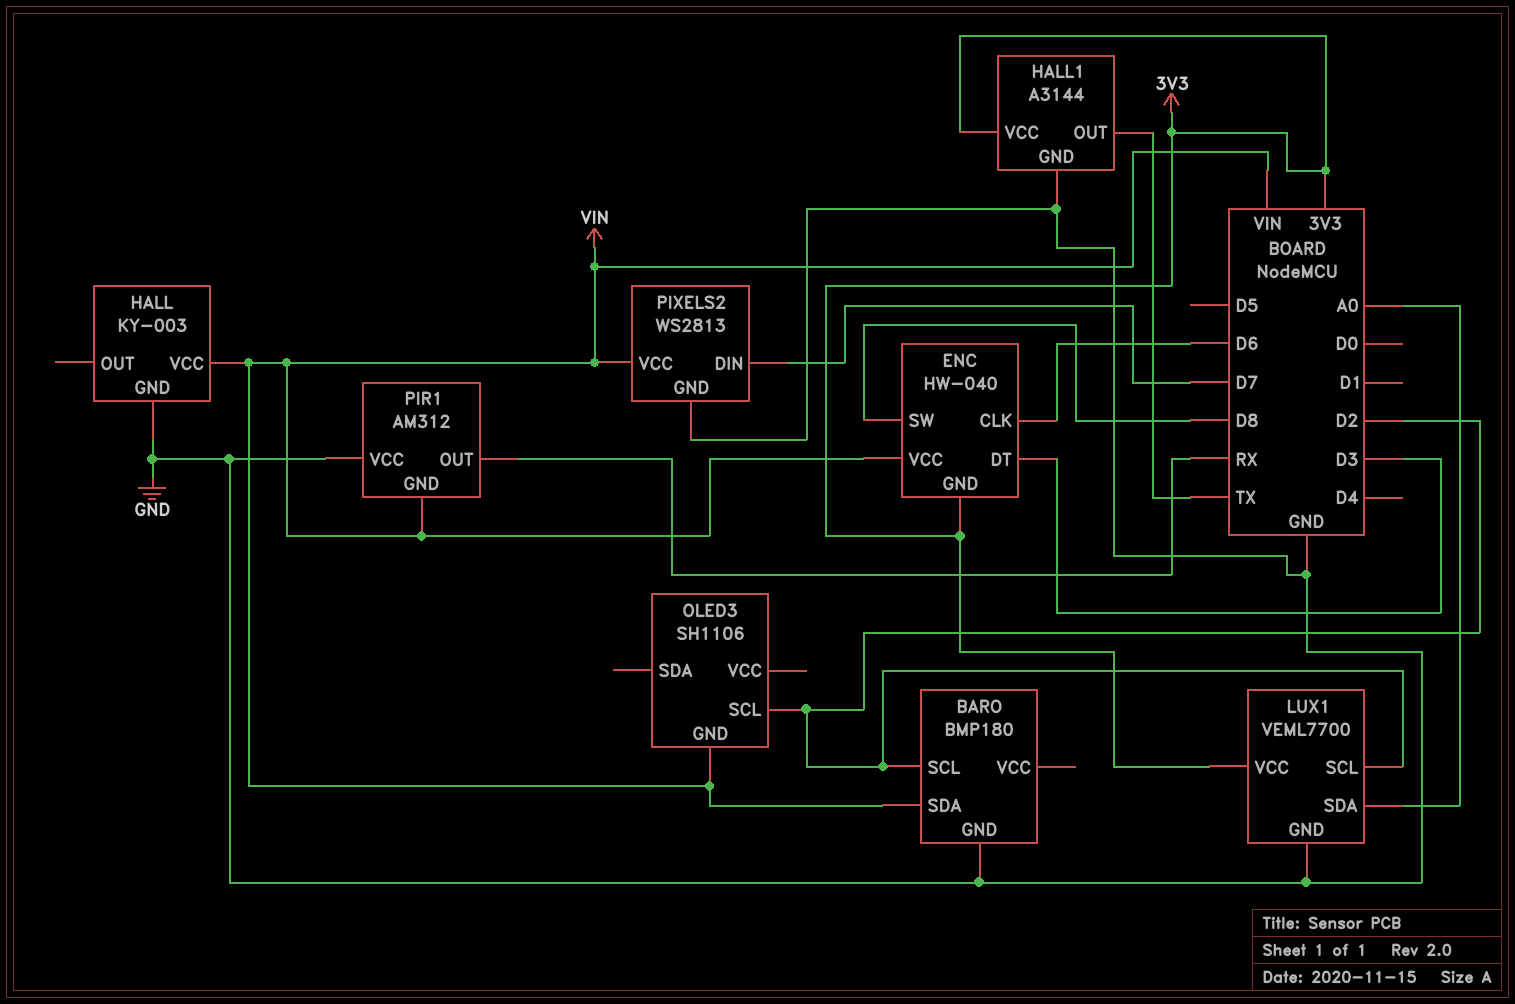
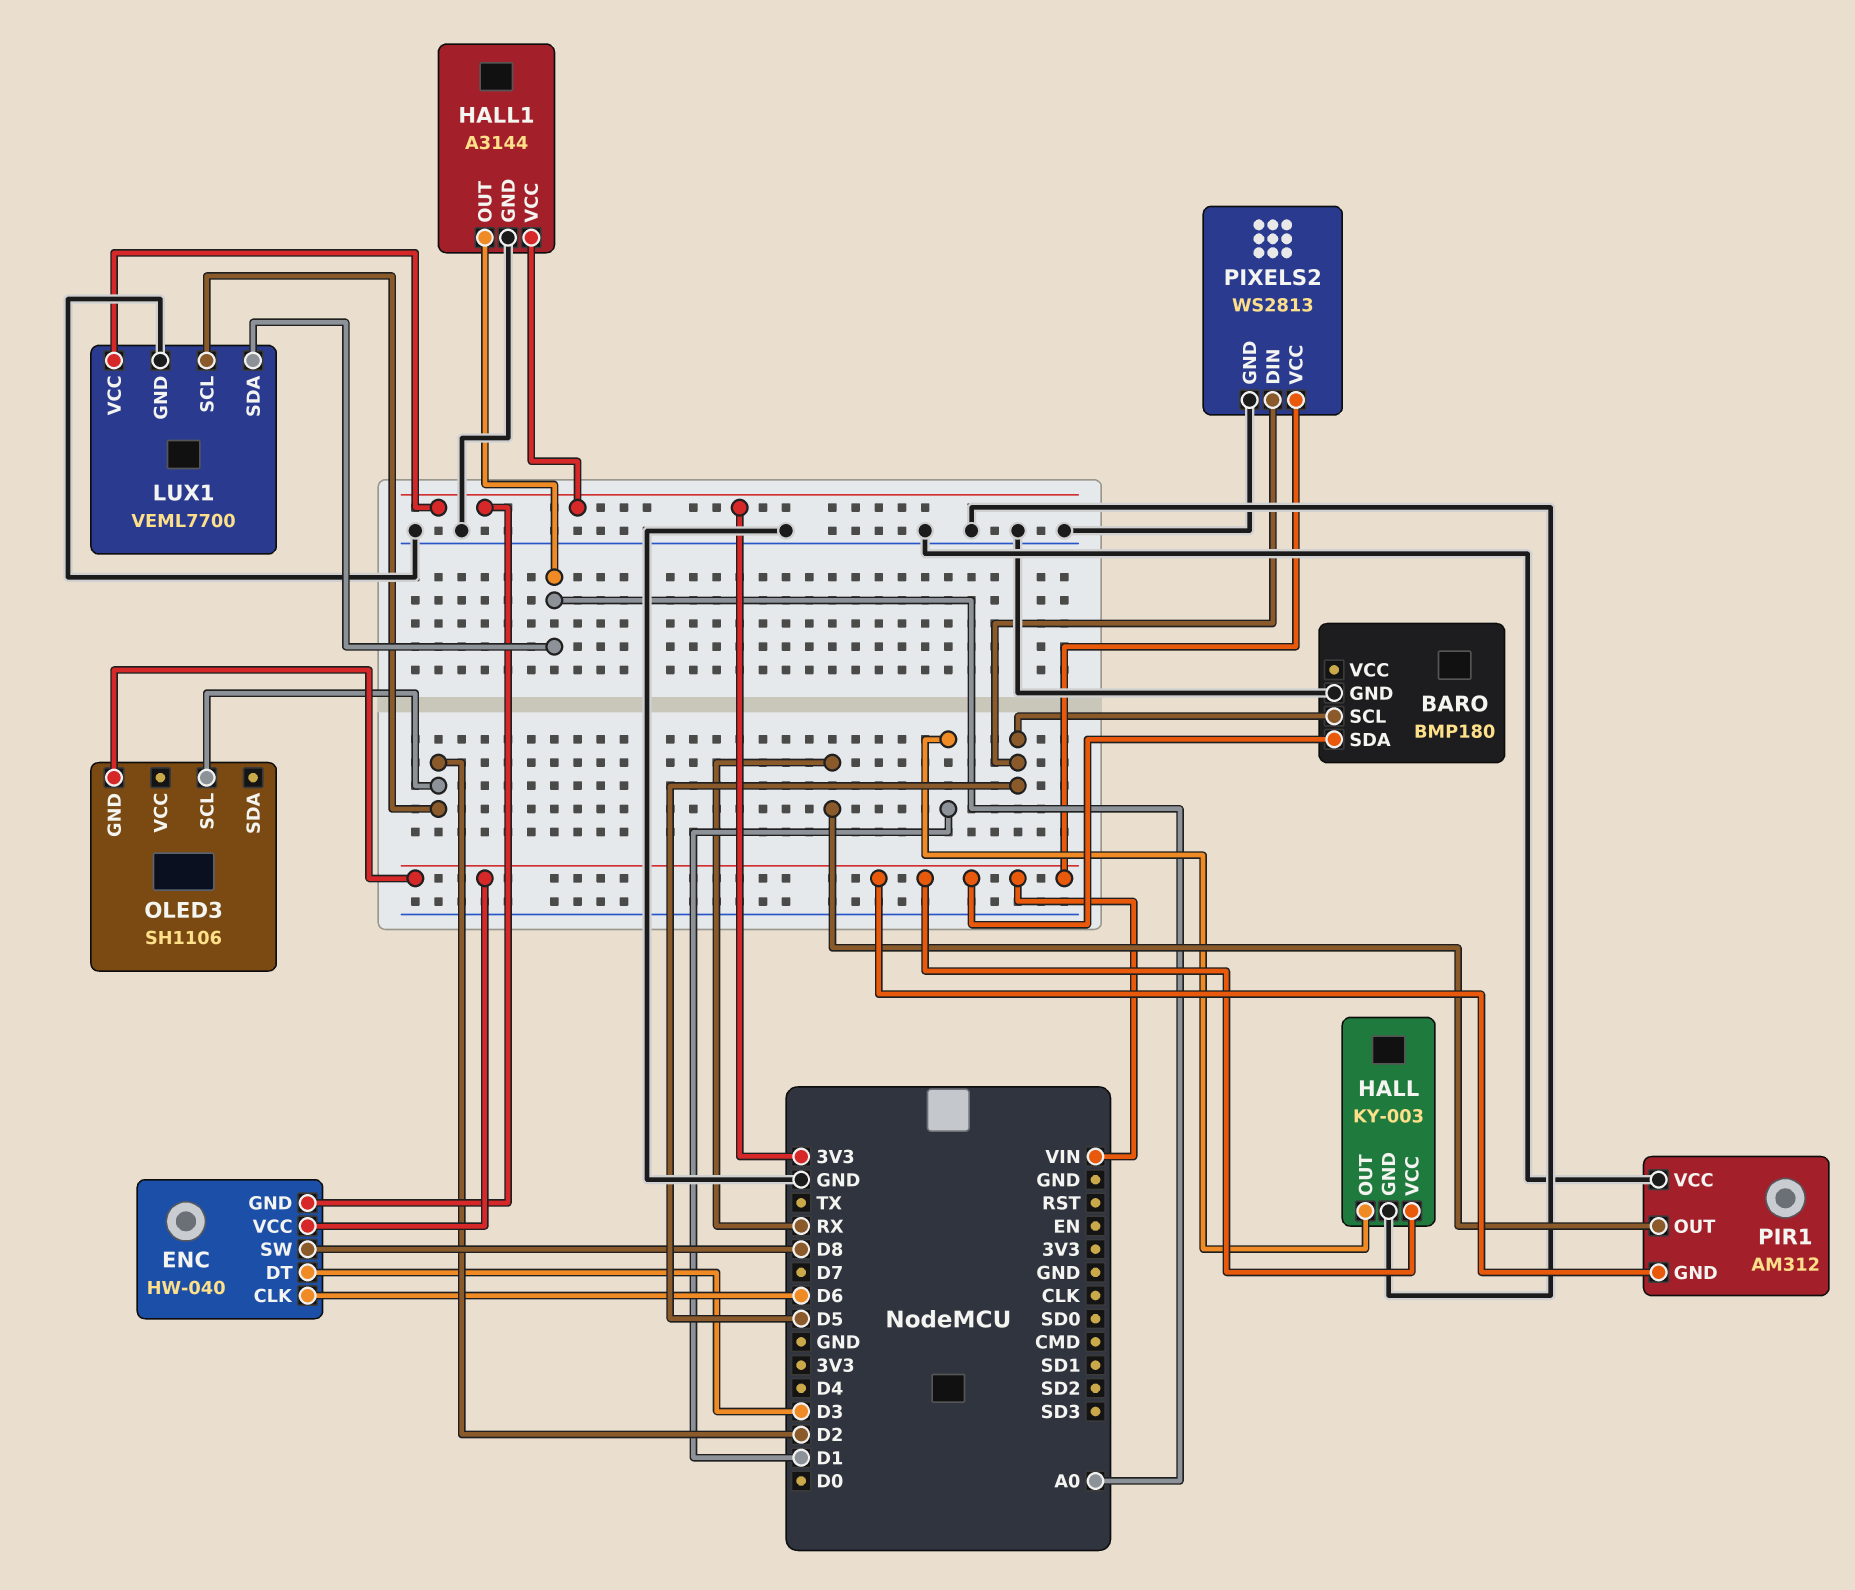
BARO pin SCL: D2 -> D5
HALL pin OUT: none -> D1
HALL1 pin OUT: TX -> A0
PIXELS2 pin DIN: D7 -> D5

